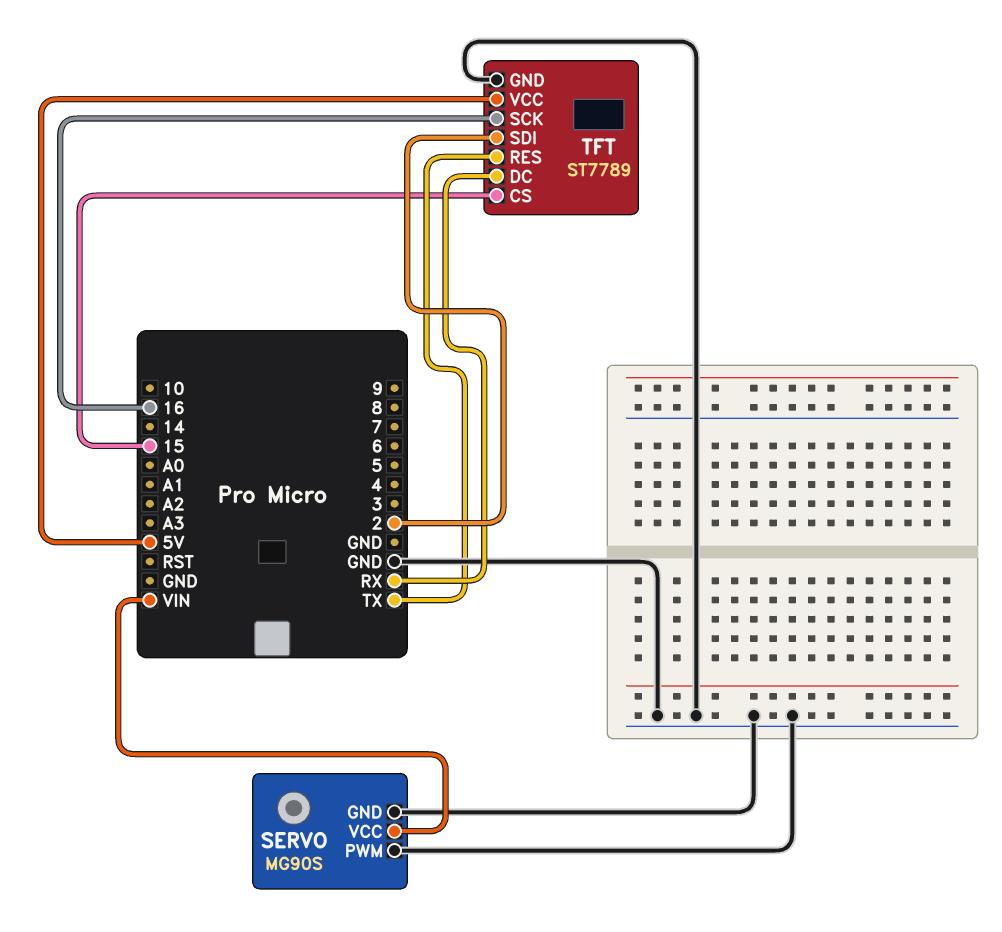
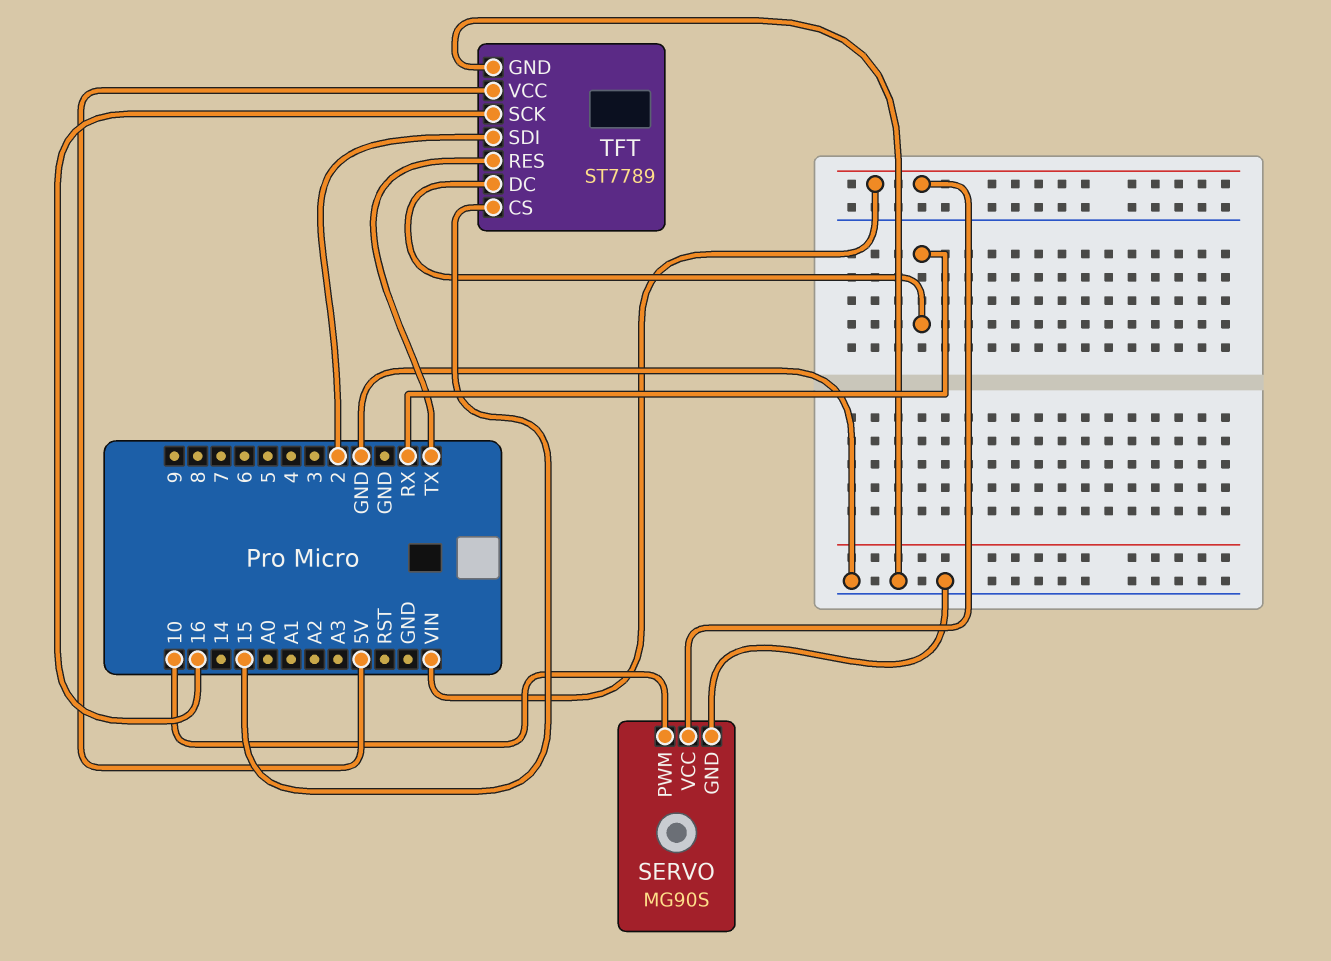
SERVO pin PWM: GND -> 10

